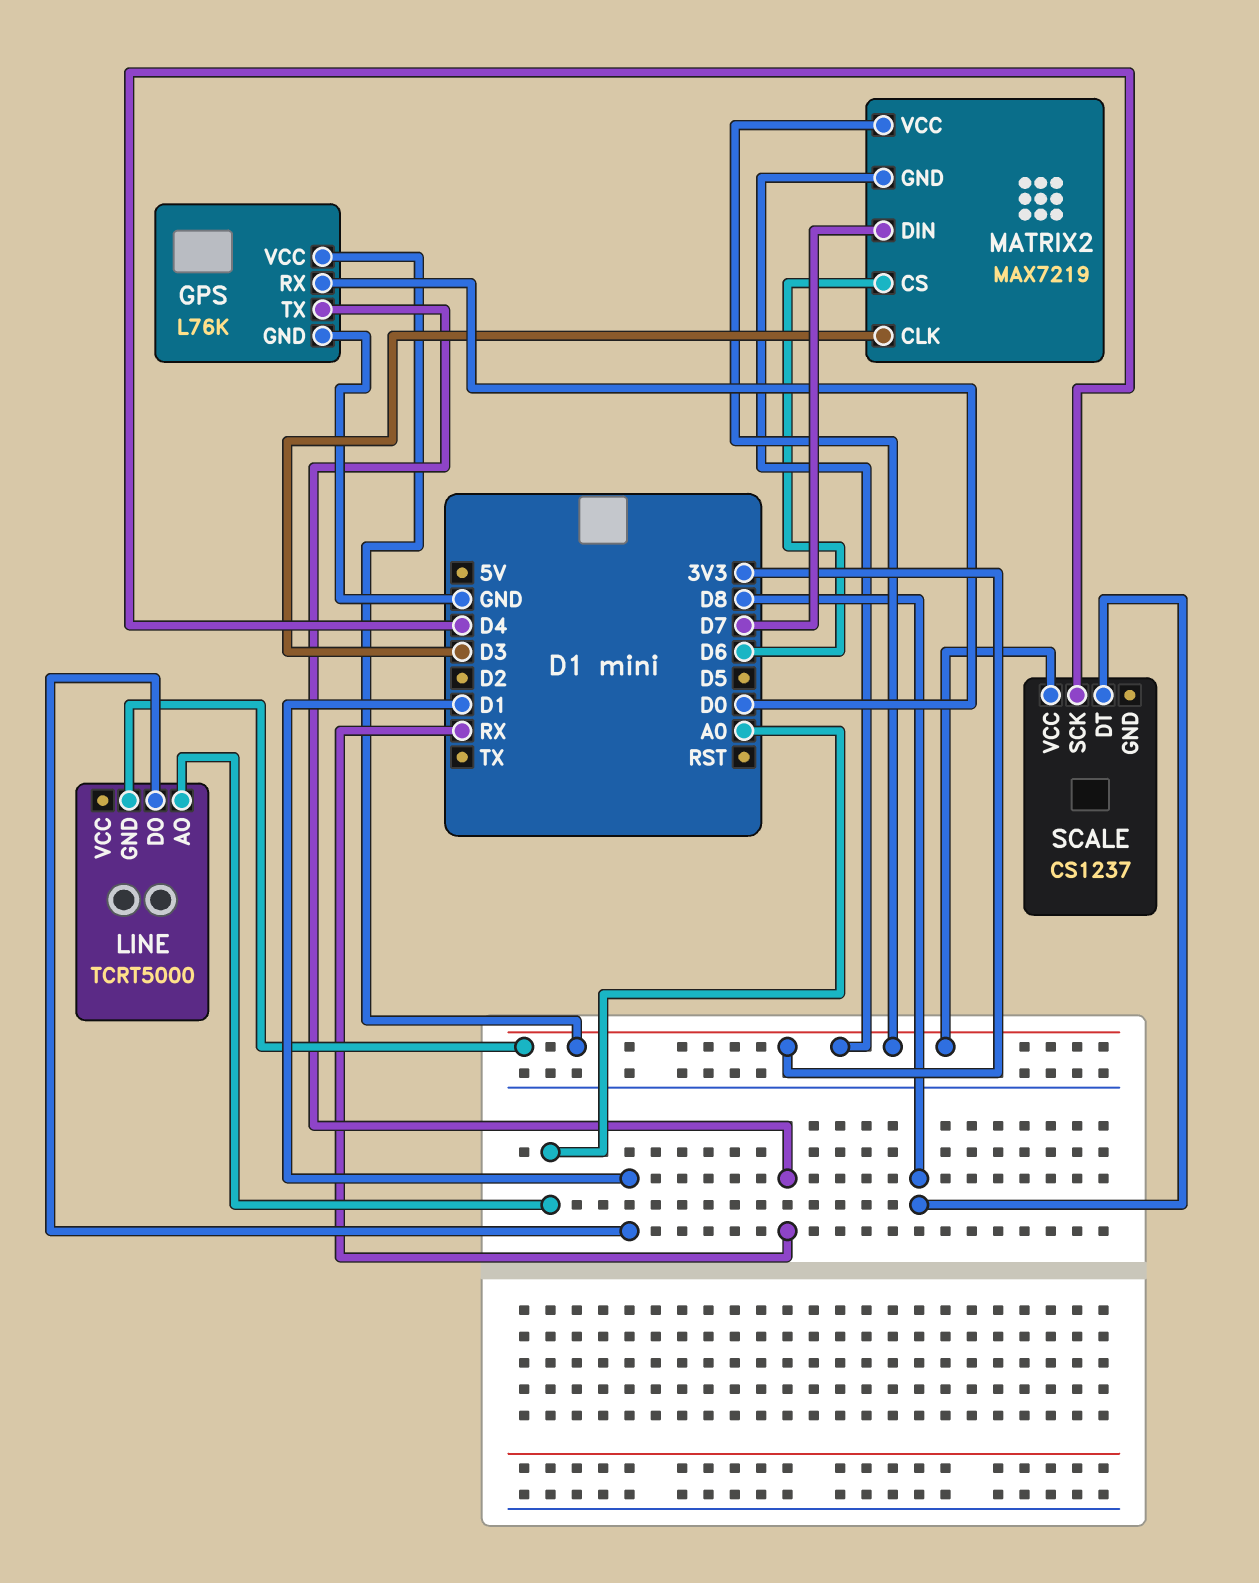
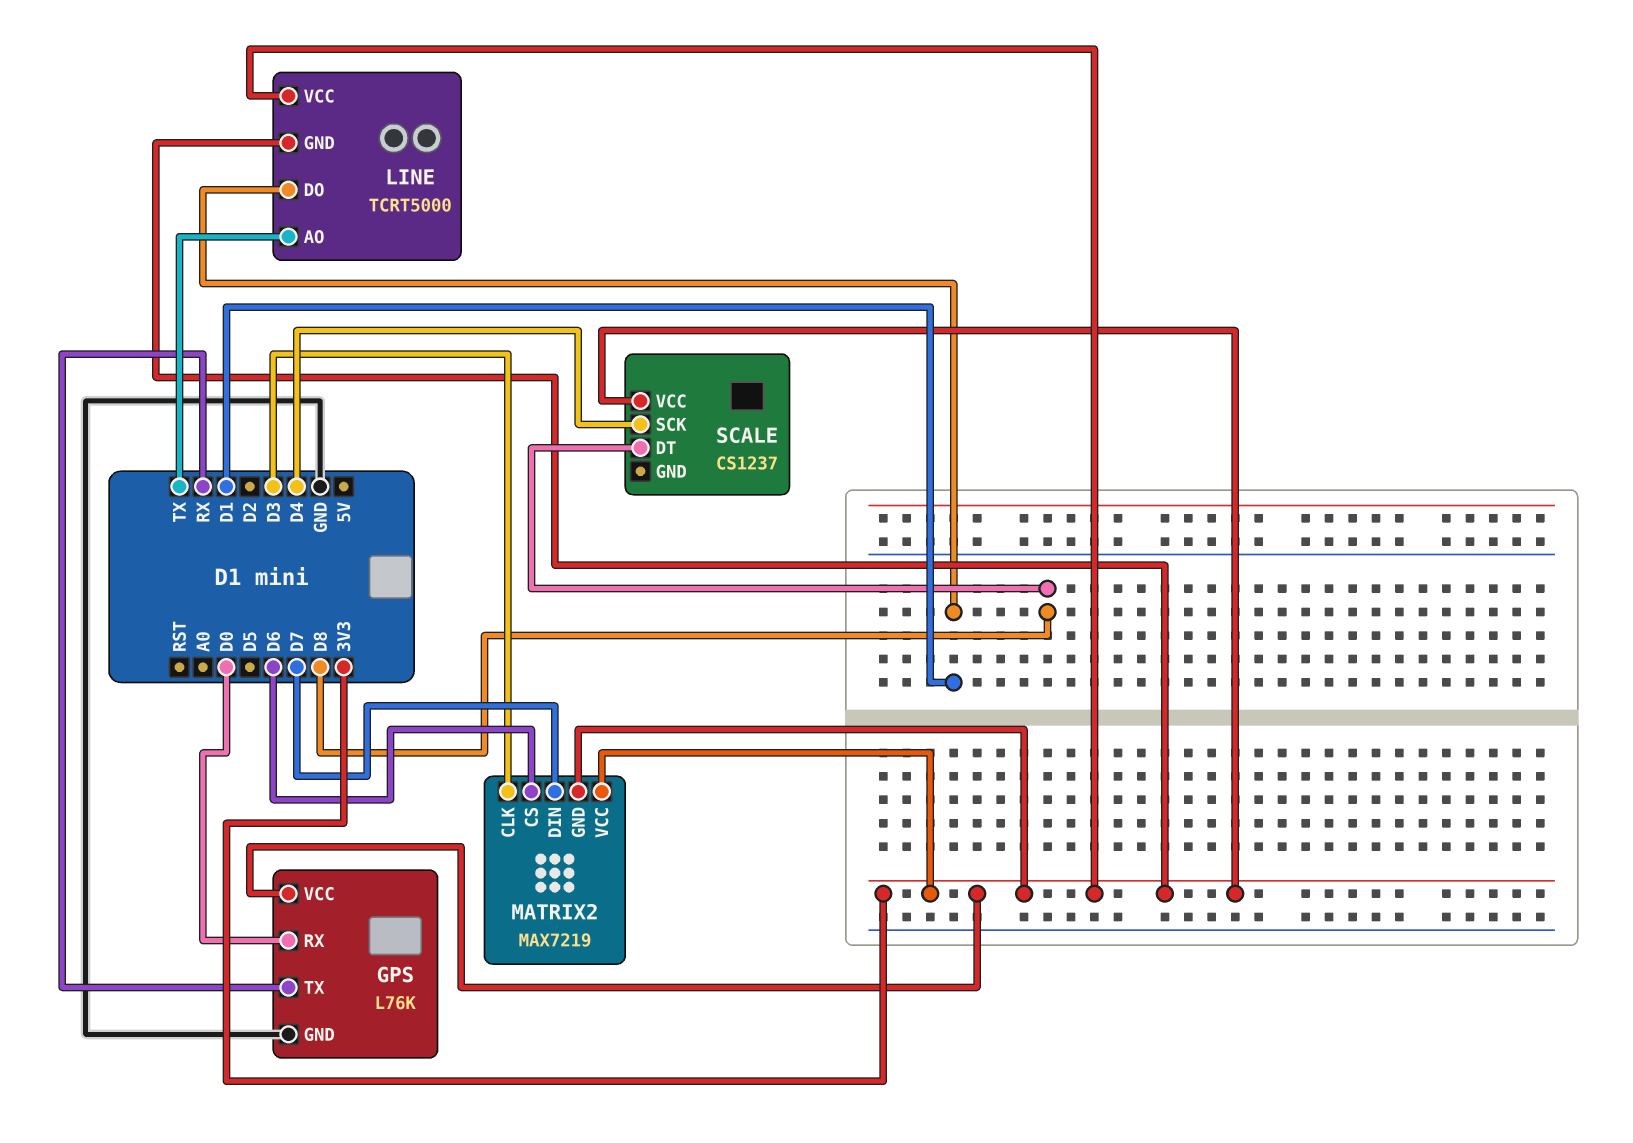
LINE pin AO: A0 -> TX
LINE pin VCC: none -> 3V3

